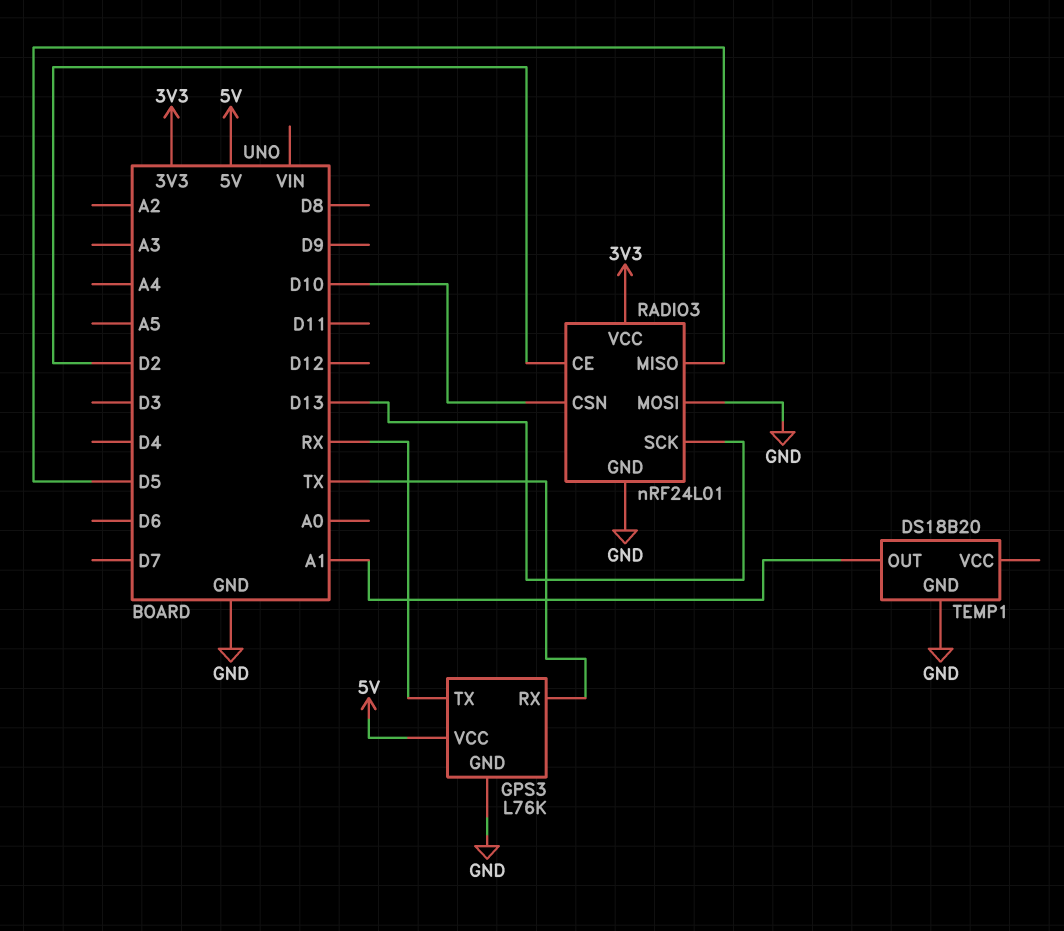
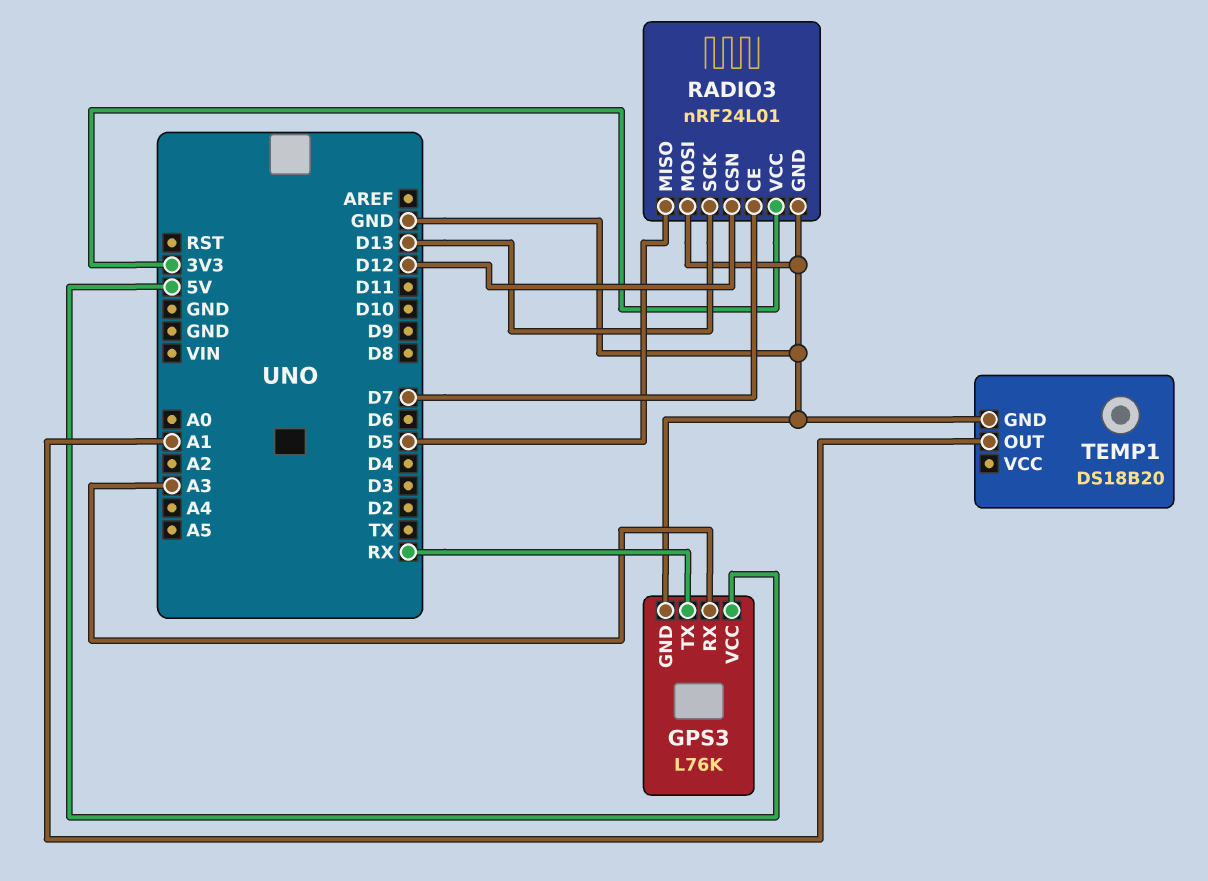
GPS3 pin RX: TX -> A3
RADIO3 pin CE: D2 -> D7
RADIO3 pin CSN: D10 -> D12

